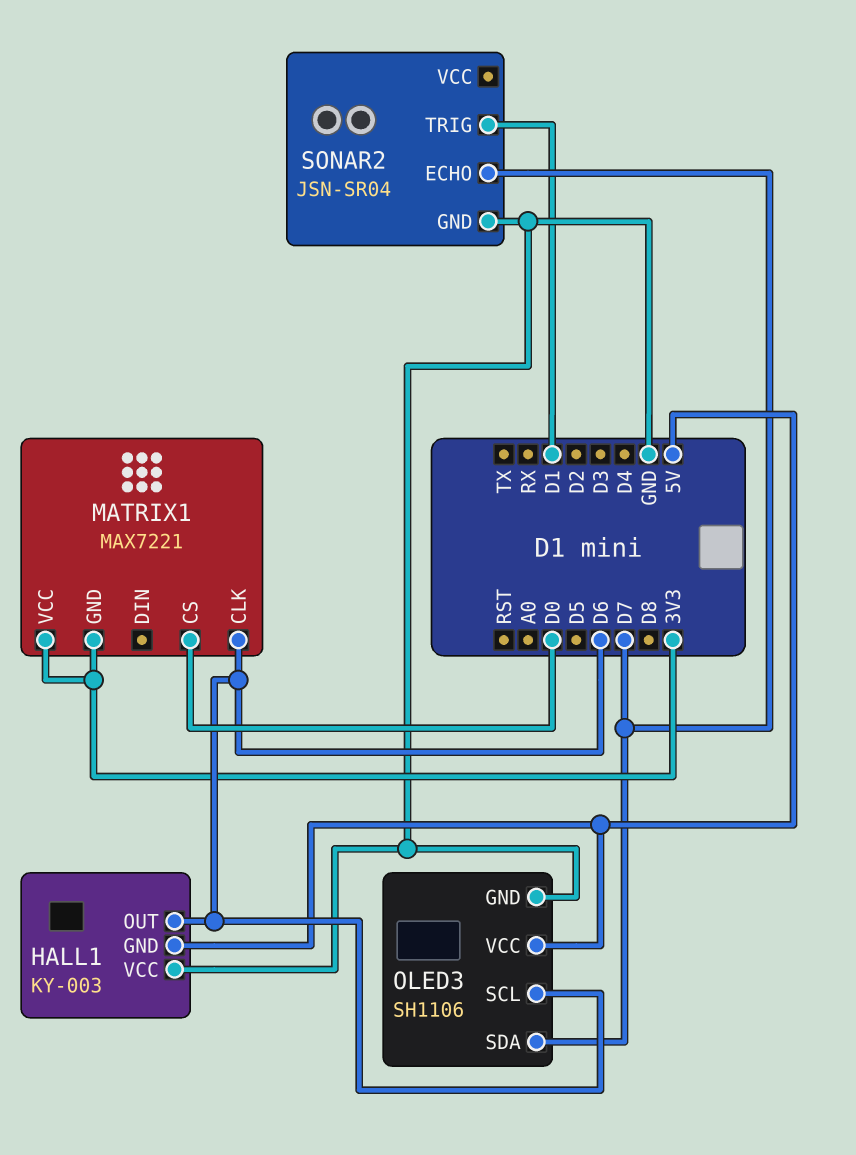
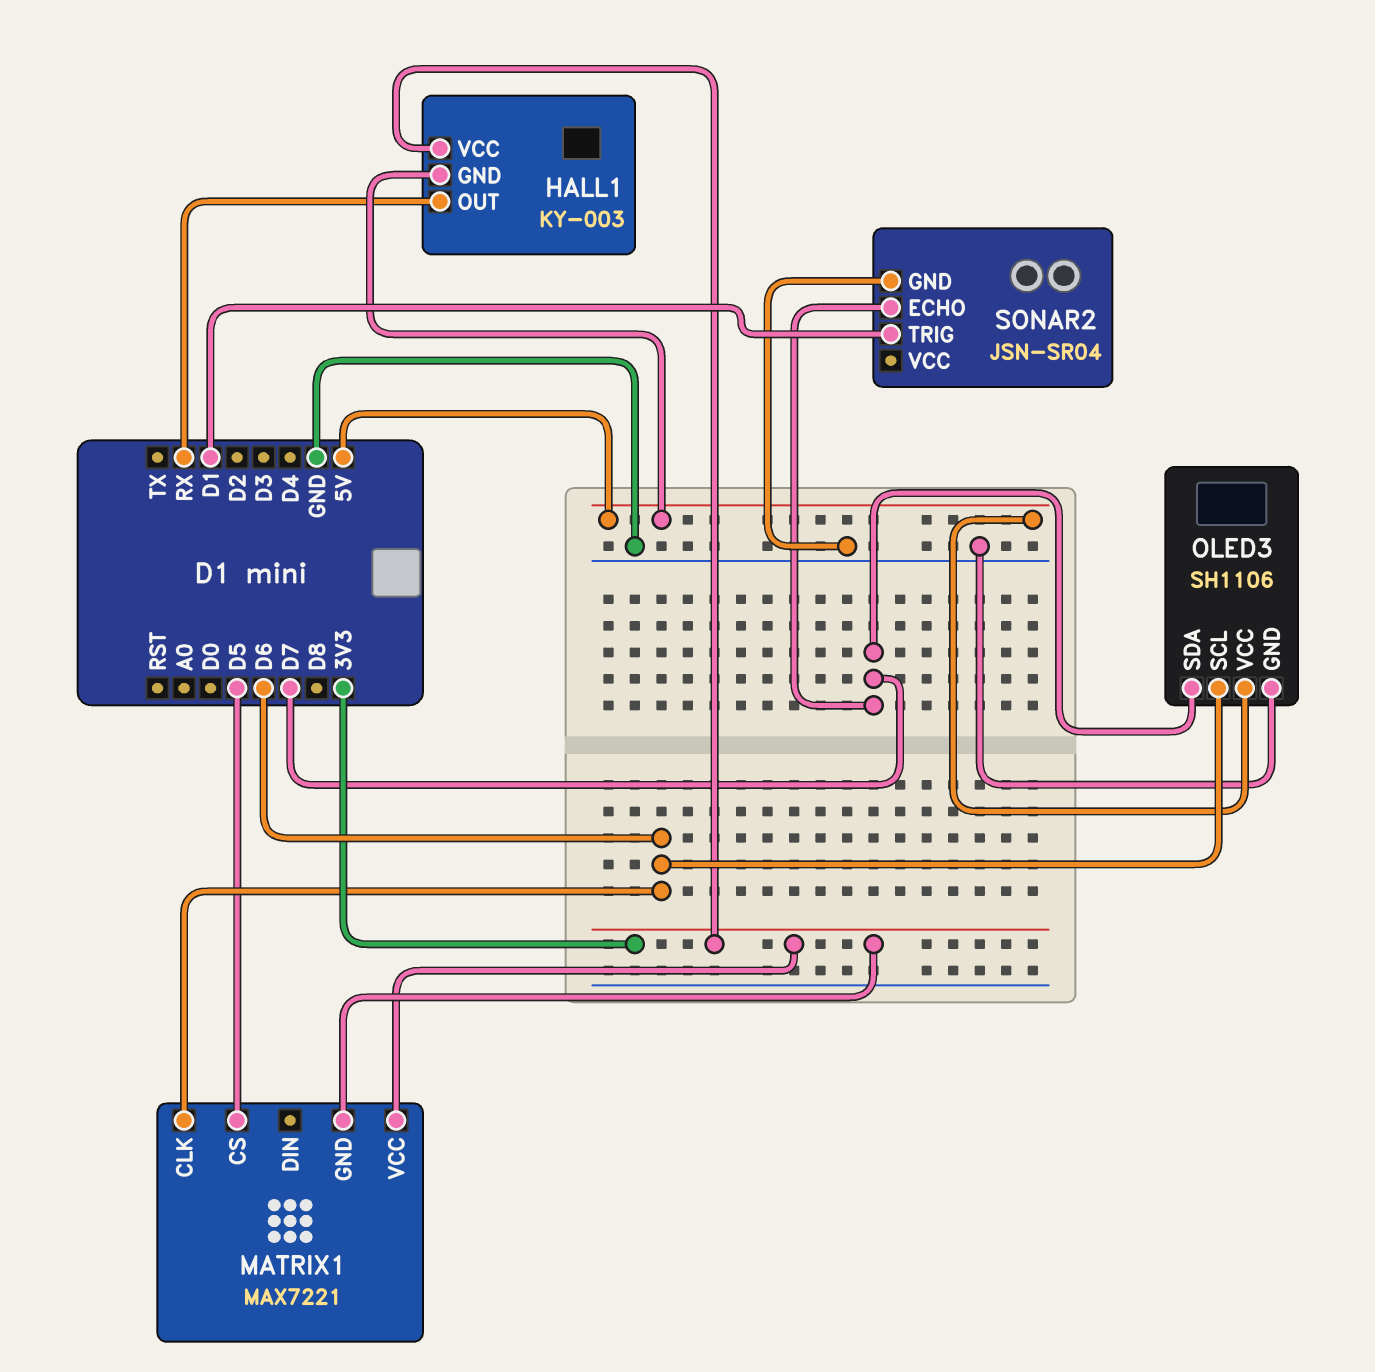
HALL1 pin OUT: D6 -> RX
HALL1 pin VCC: GND -> 3V3
MATRIX1 pin CS: D0 -> D5

